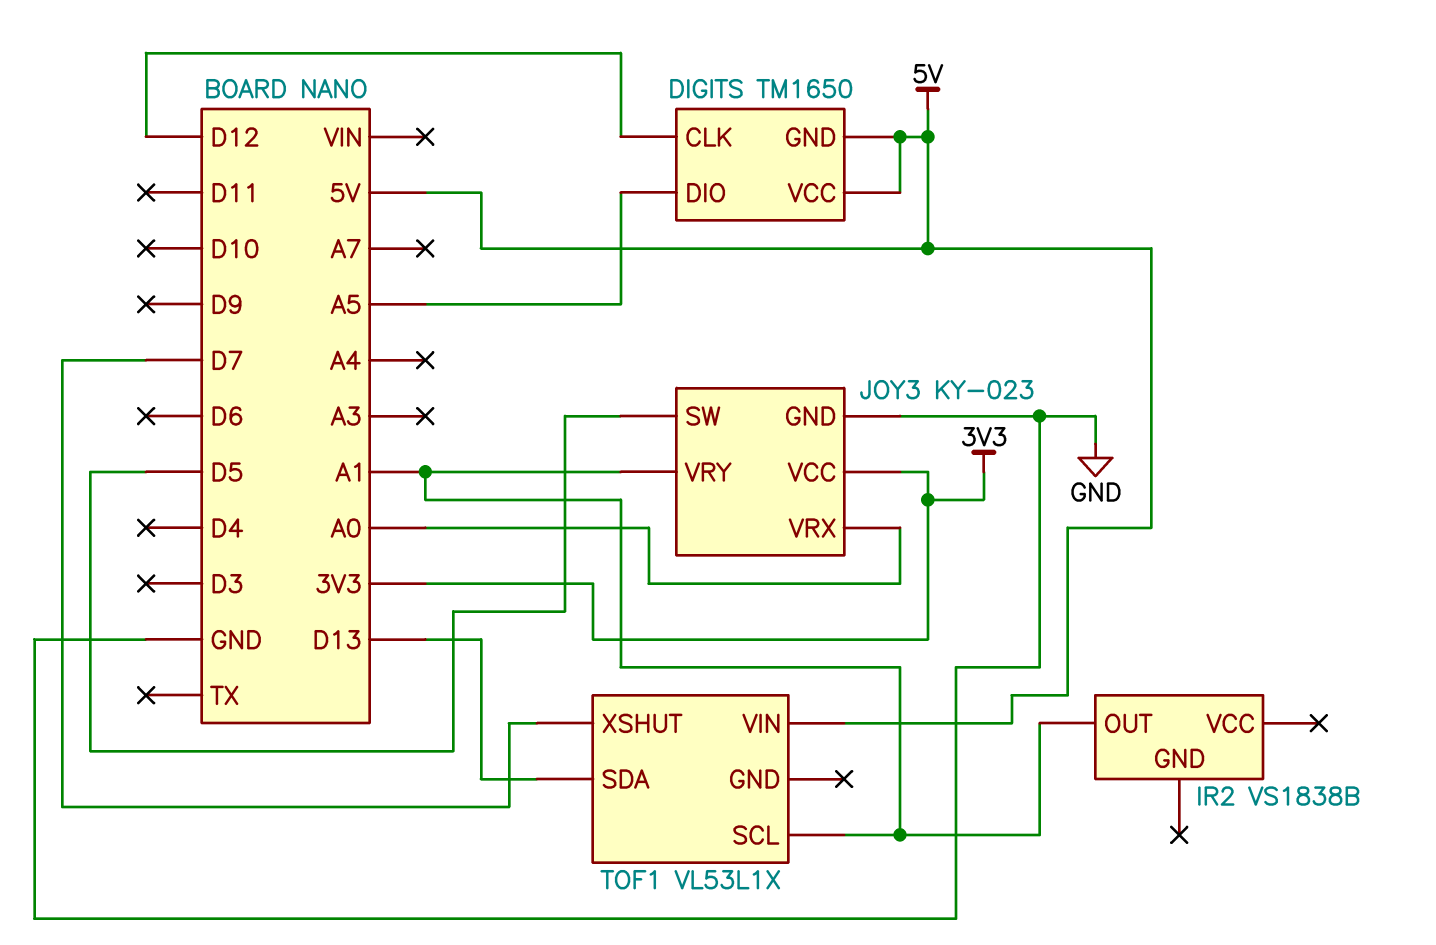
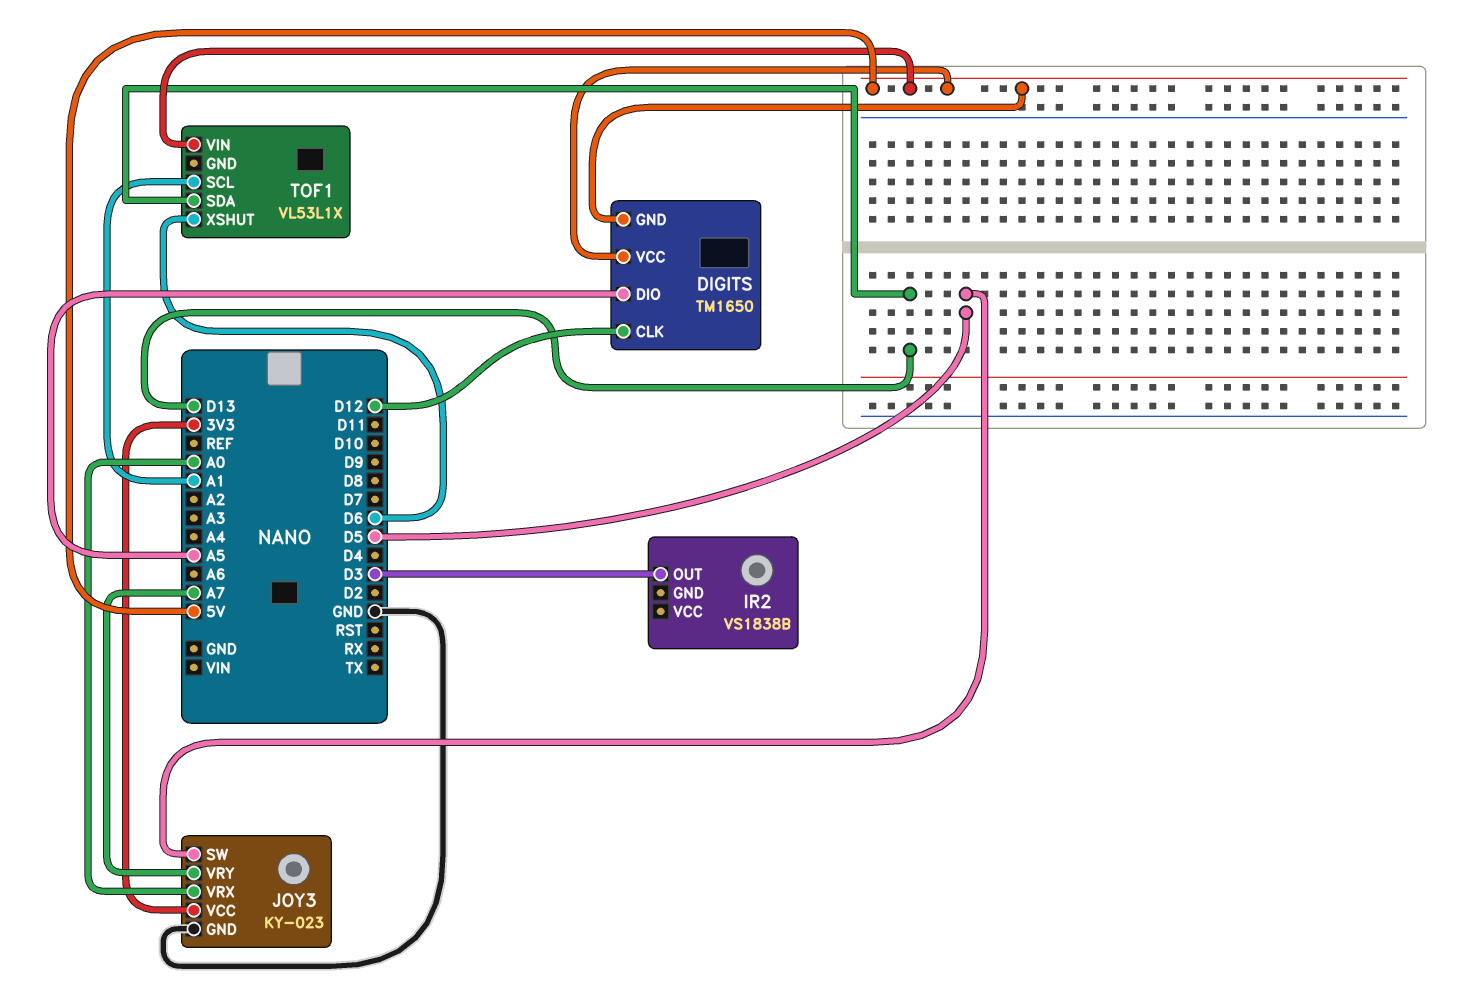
IR2 pin OUT: A1 -> D3
JOY3 pin VRY: A1 -> A7
TOF1 pin XSHUT: D7 -> D6

